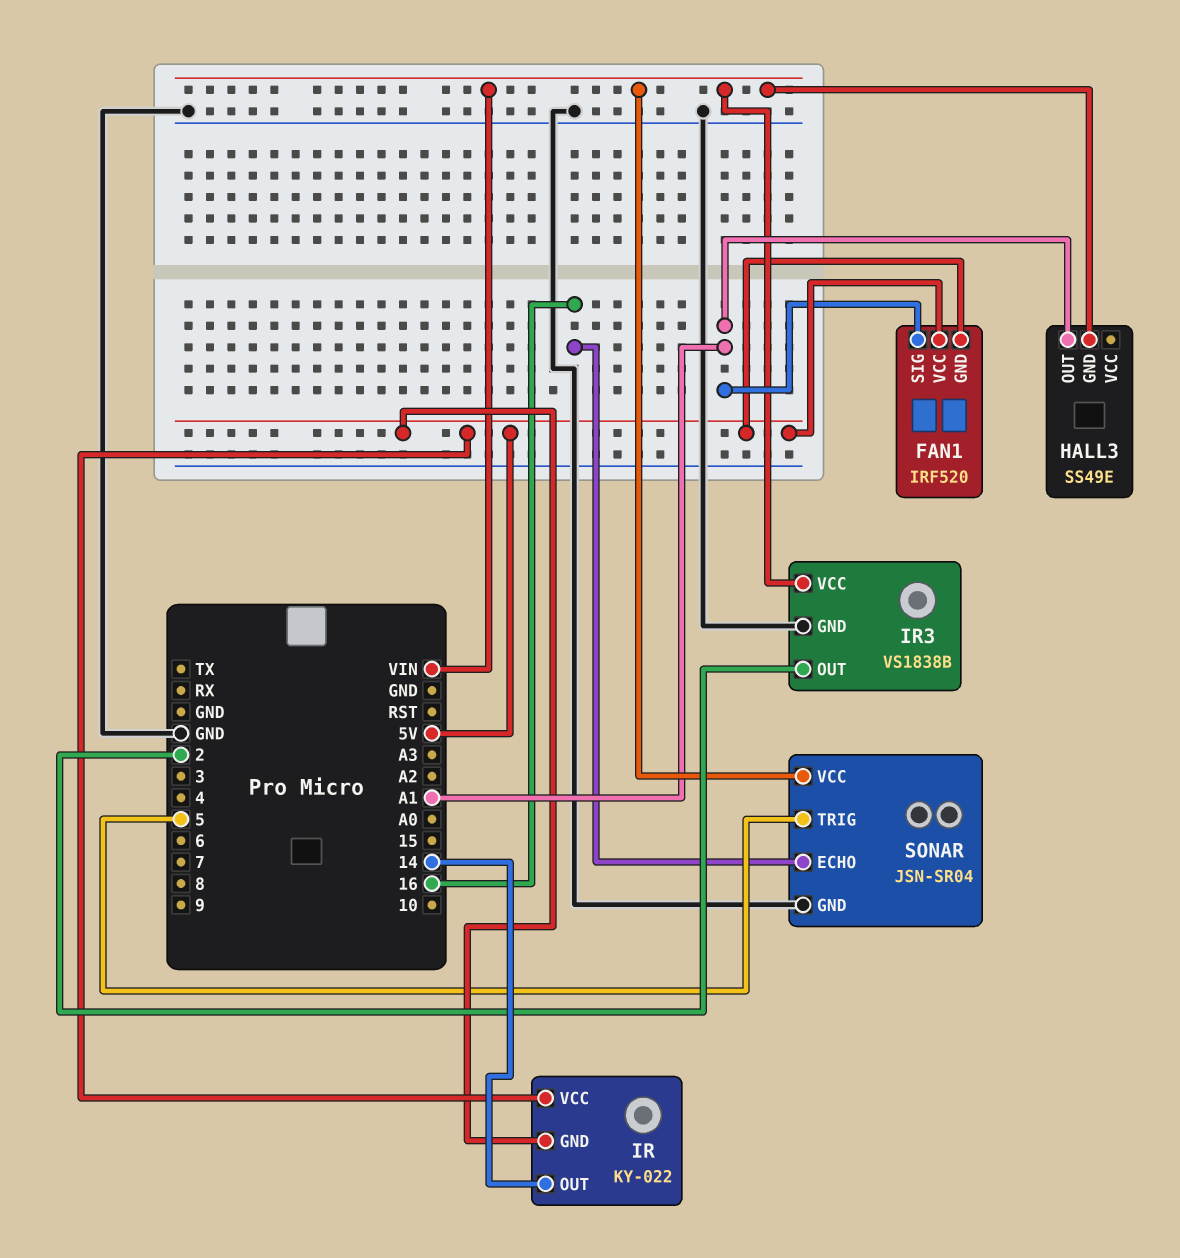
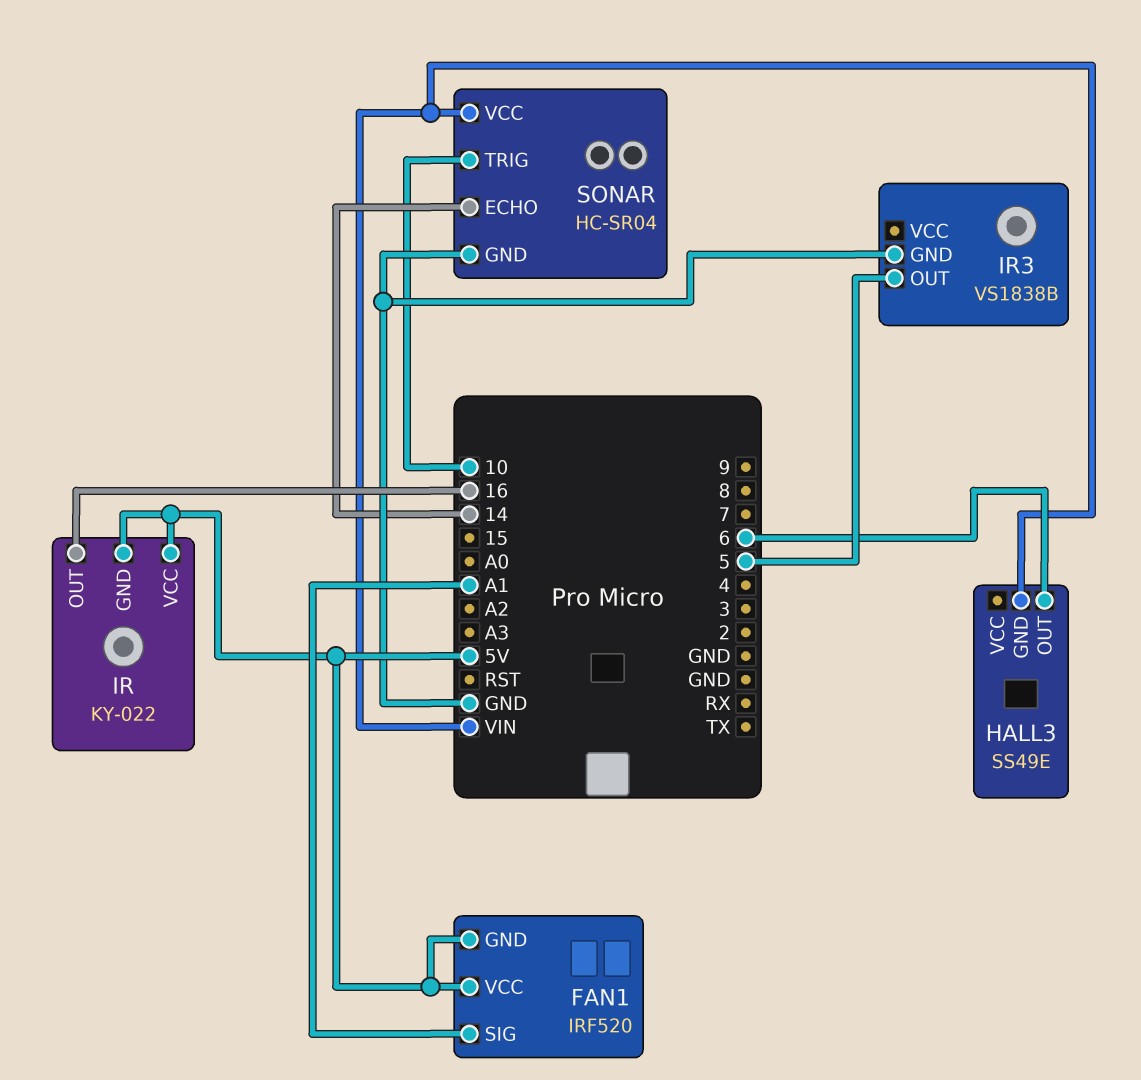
HALL3 pin OUT: A1 -> 6
IR pin OUT: 14 -> 16
IR3 pin OUT: 2 -> 5
IR3 pin VCC: VIN -> none
SONAR: JSN-SR04 -> HC-SR04
SONAR pin ECHO: 16 -> 14
SONAR pin TRIG: 5 -> 10

